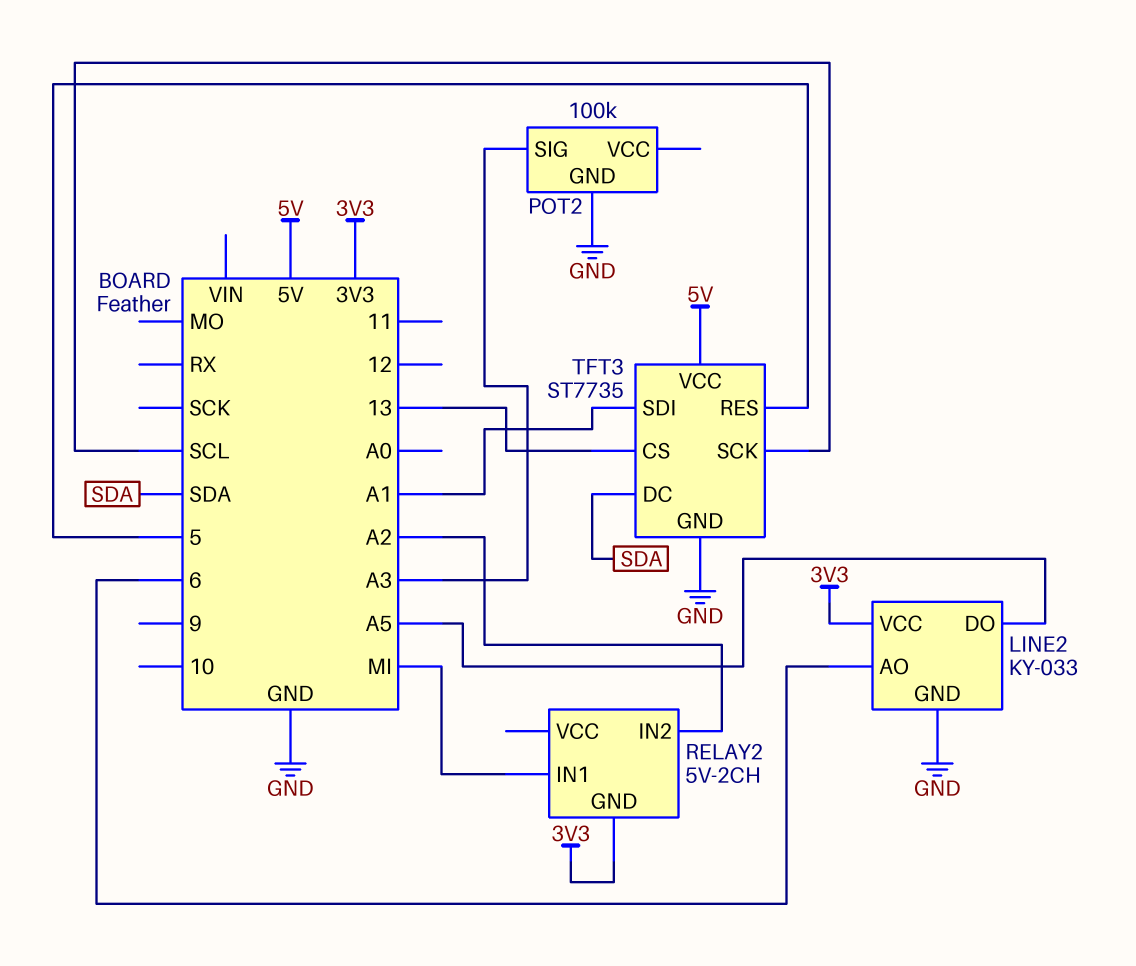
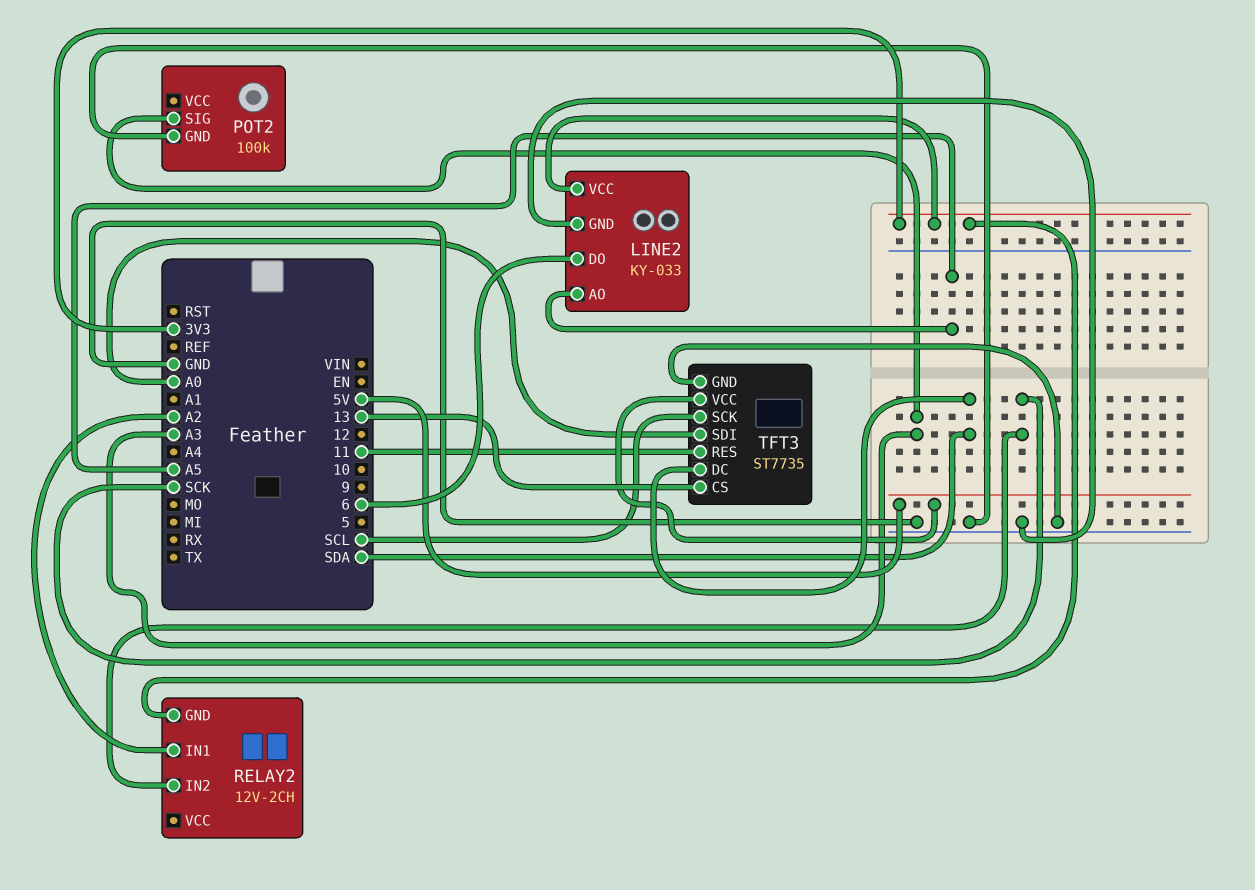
LINE2 pin AO: 6 -> A5
LINE2 pin DO: A5 -> 6
RELAY2: 5V-2CH -> 12V-2CH
RELAY2 pin IN1: MI -> A2
RELAY2 pin IN2: A2 -> SCK
TFT3 pin RES: 5 -> 11
TFT3 pin SDI: A1 -> A0

